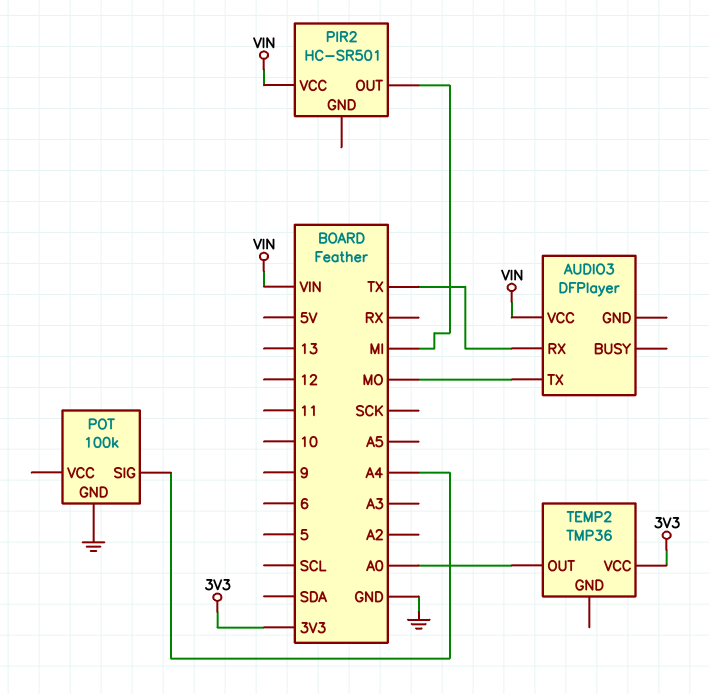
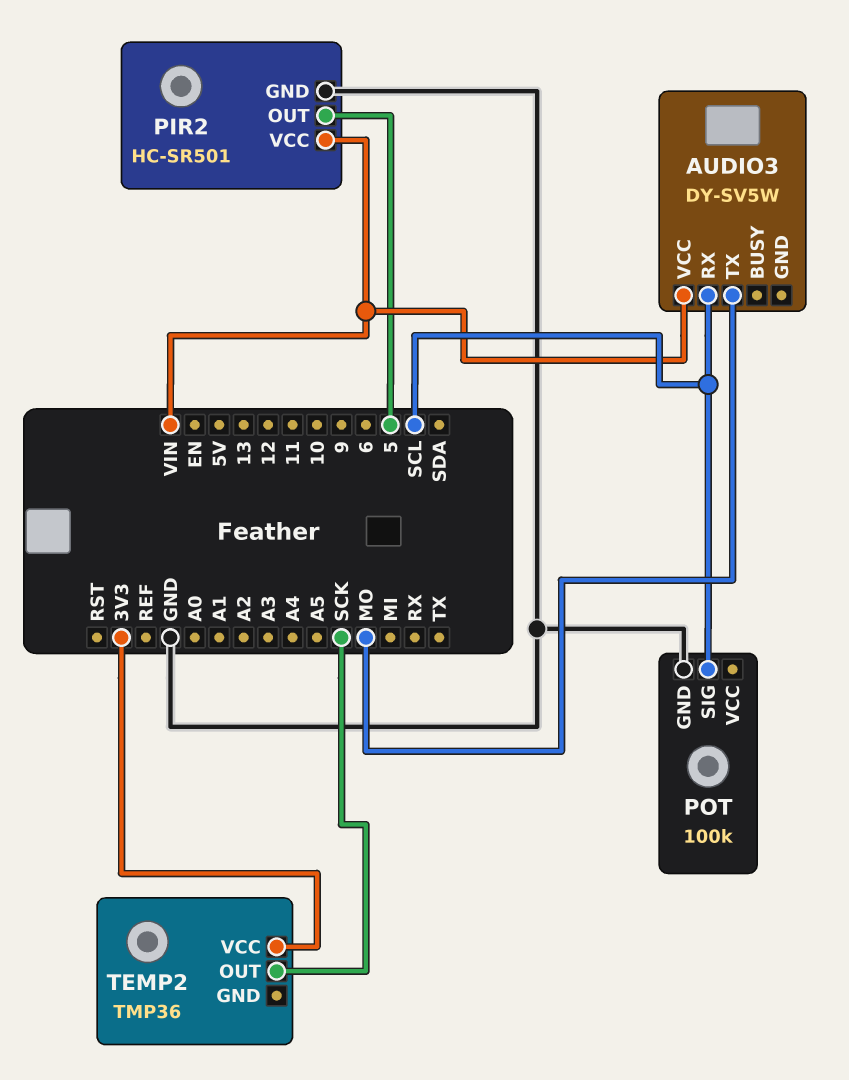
AUDIO3: DFPlayer -> DY-SV5W
AUDIO3 pin RX: TX -> SCL
PIR2 pin GND: none -> GND
PIR2 pin OUT: MI -> 5
POT pin SIG: A4 -> SCL
TEMP2 pin OUT: A0 -> SCK

